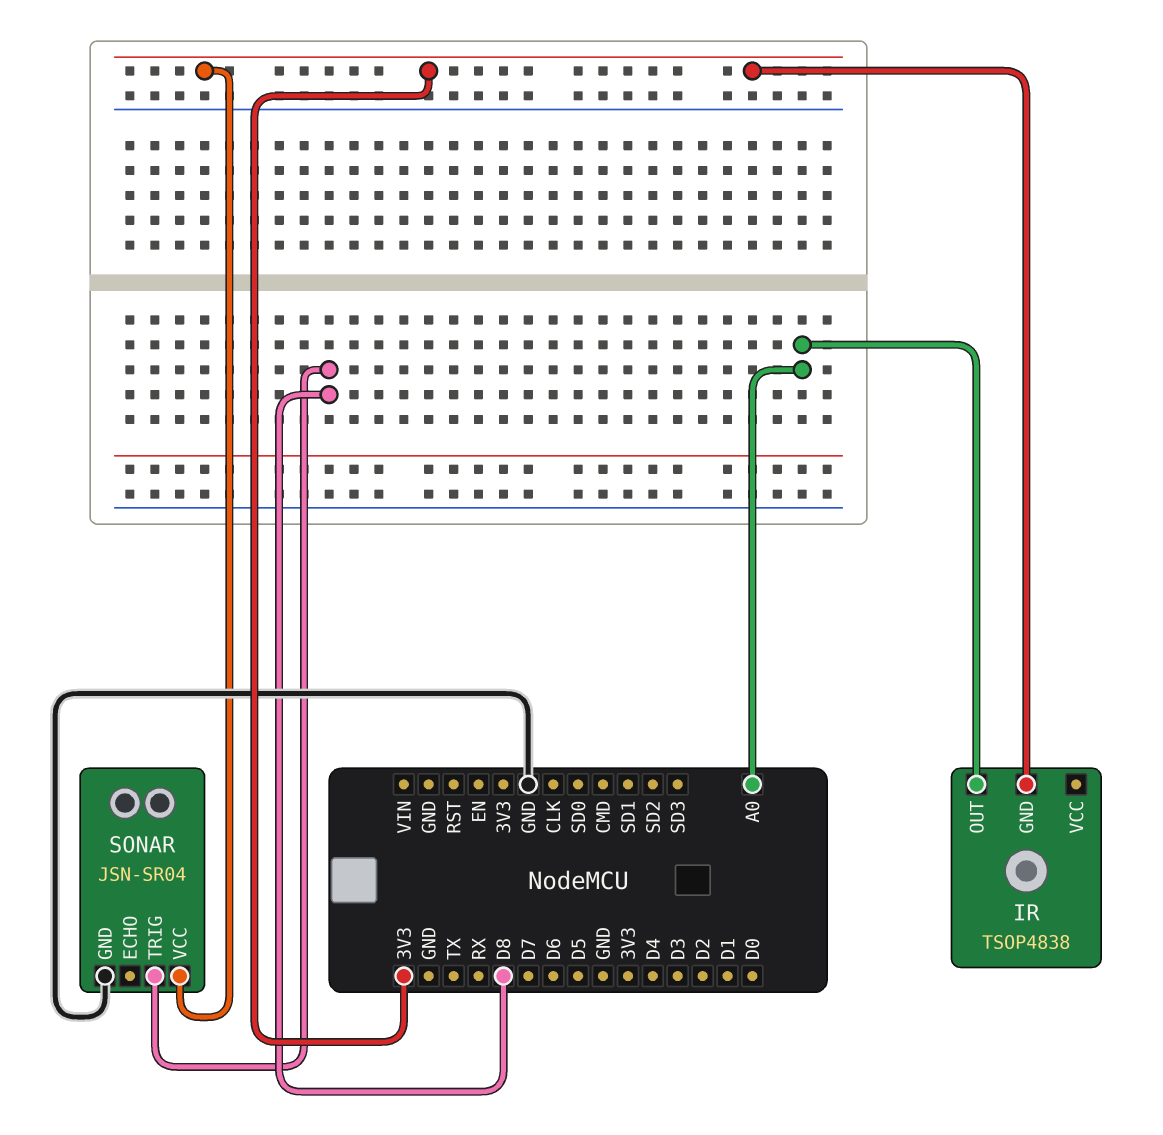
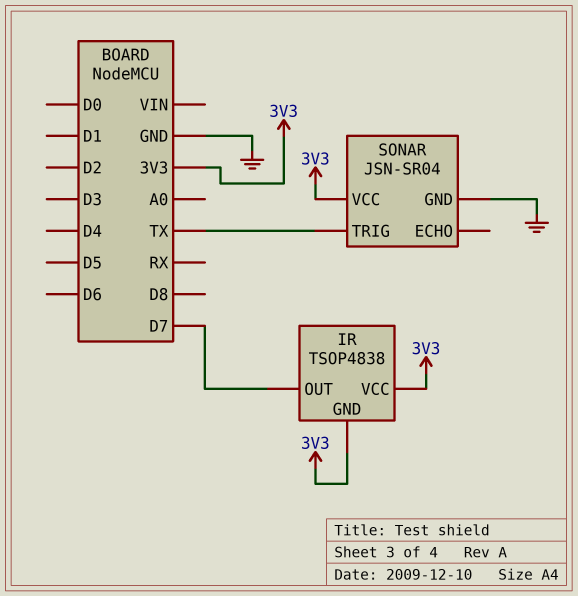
IR pin OUT: A0 -> D7
IR pin VCC: none -> 3V3
SONAR pin TRIG: D8 -> TX

